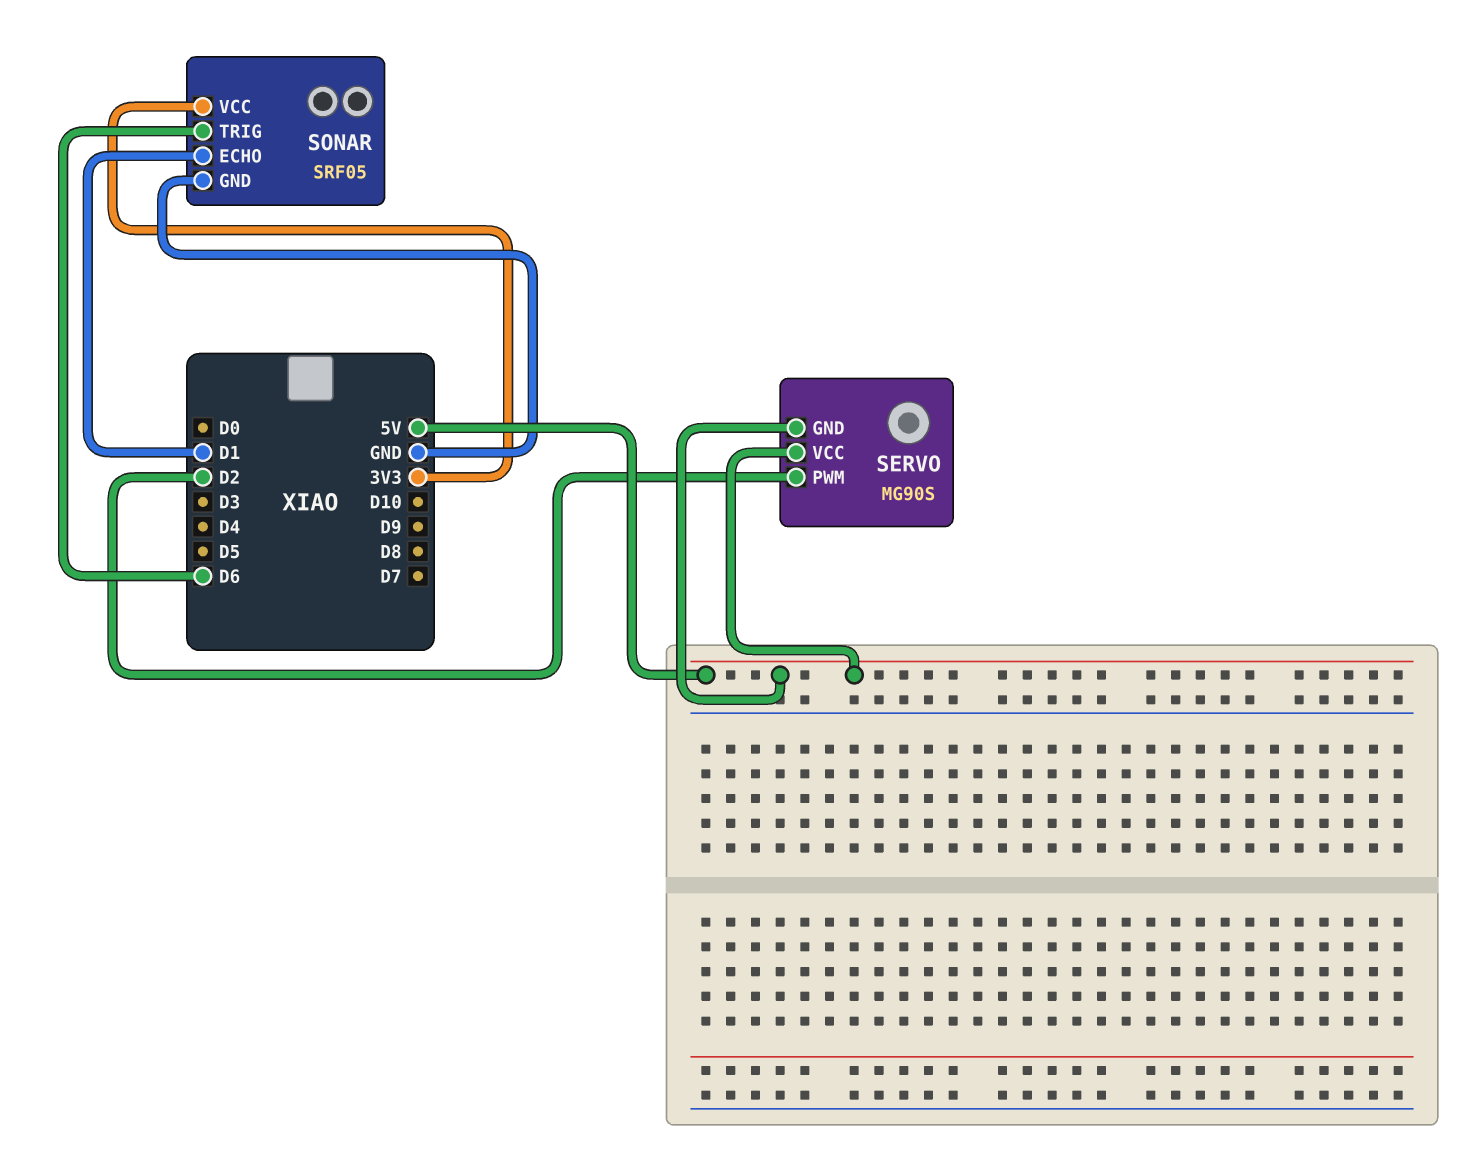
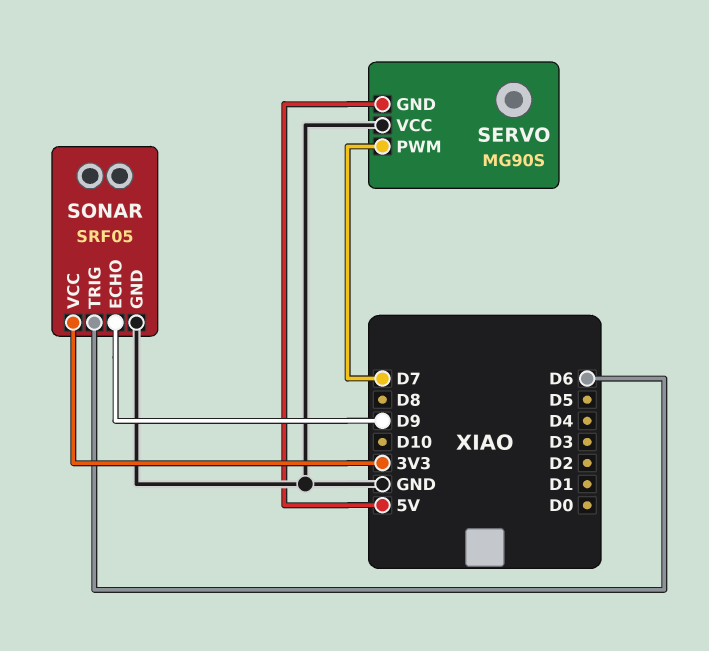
SERVO pin PWM: D2 -> D7
SERVO pin VCC: 5V -> GND
SONAR pin ECHO: D1 -> D9

